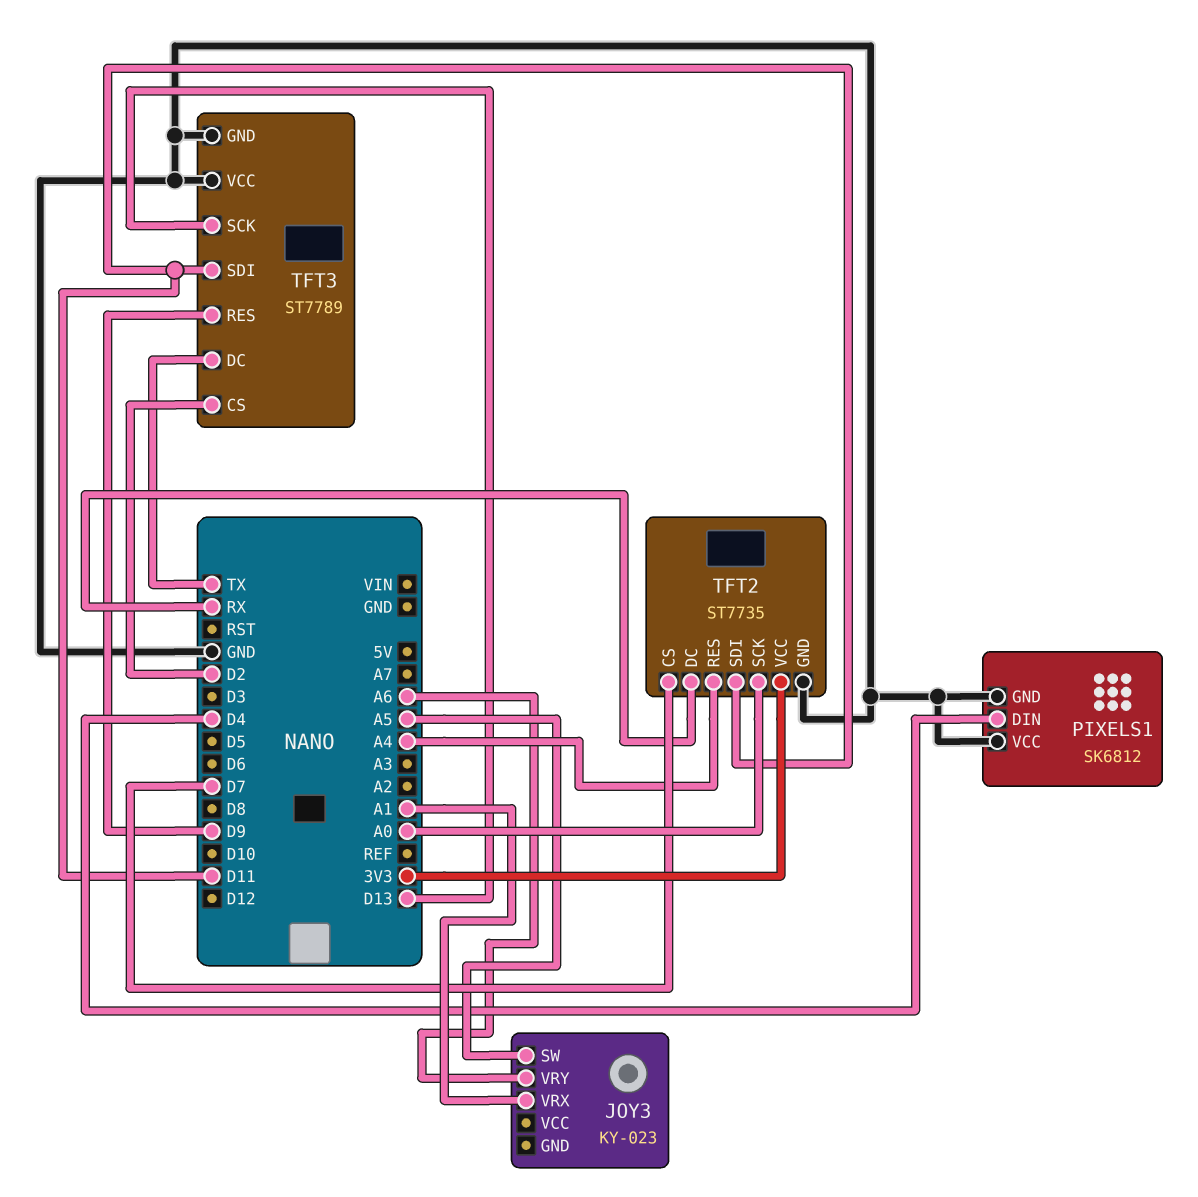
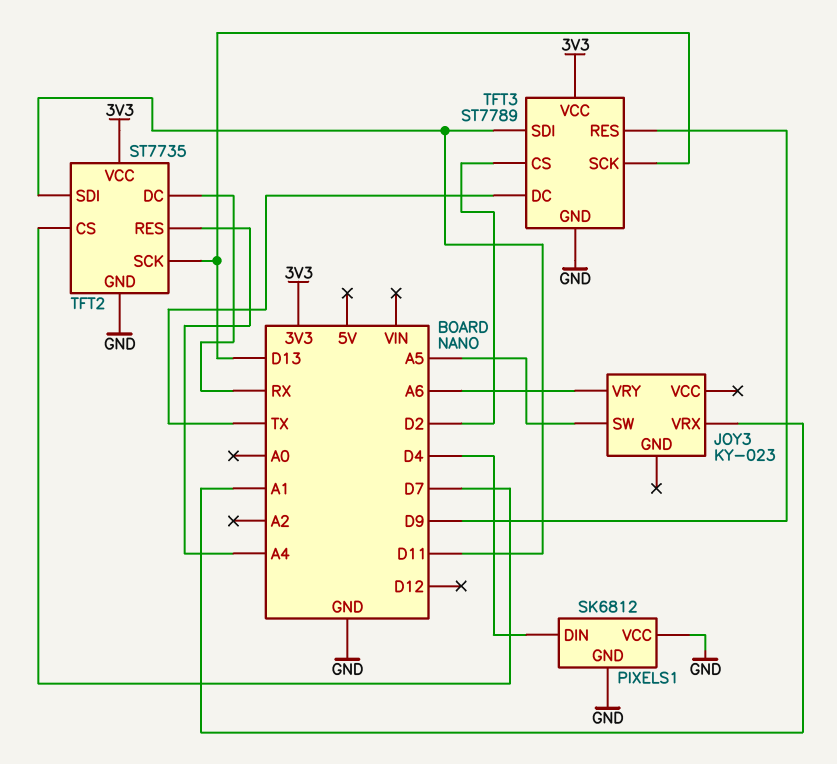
TFT2 pin SCK: A0 -> D13
TFT3 pin VCC: GND -> 3V3

